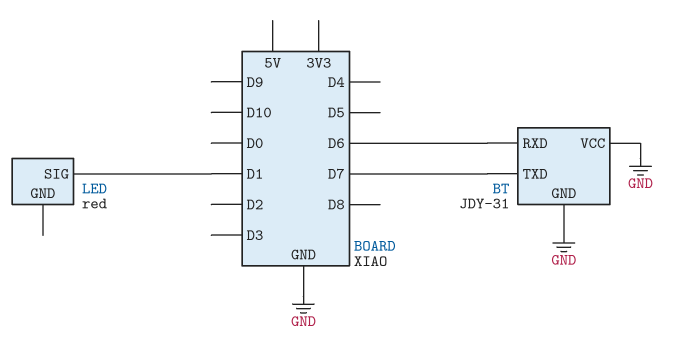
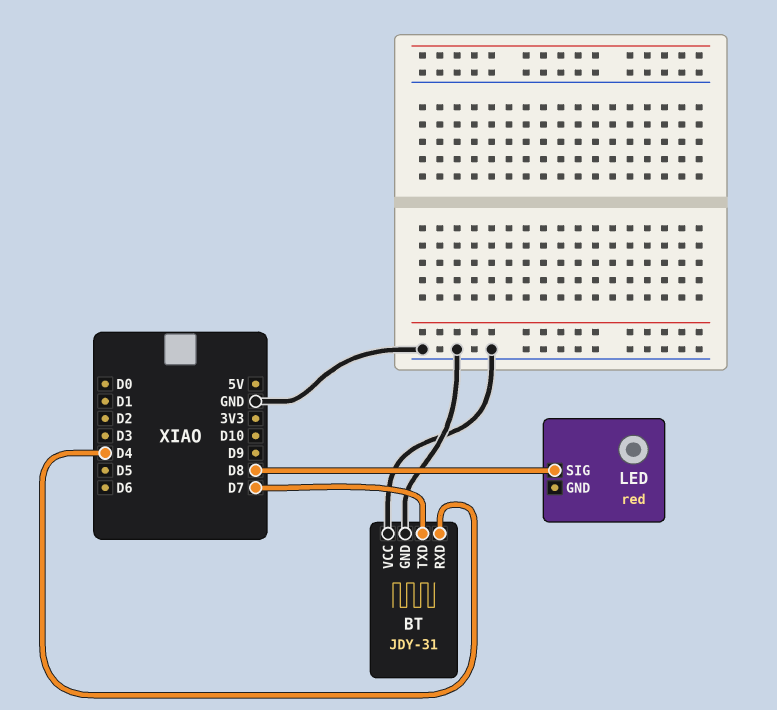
BT pin RXD: D6 -> D4
LED pin SIG: D1 -> D8

